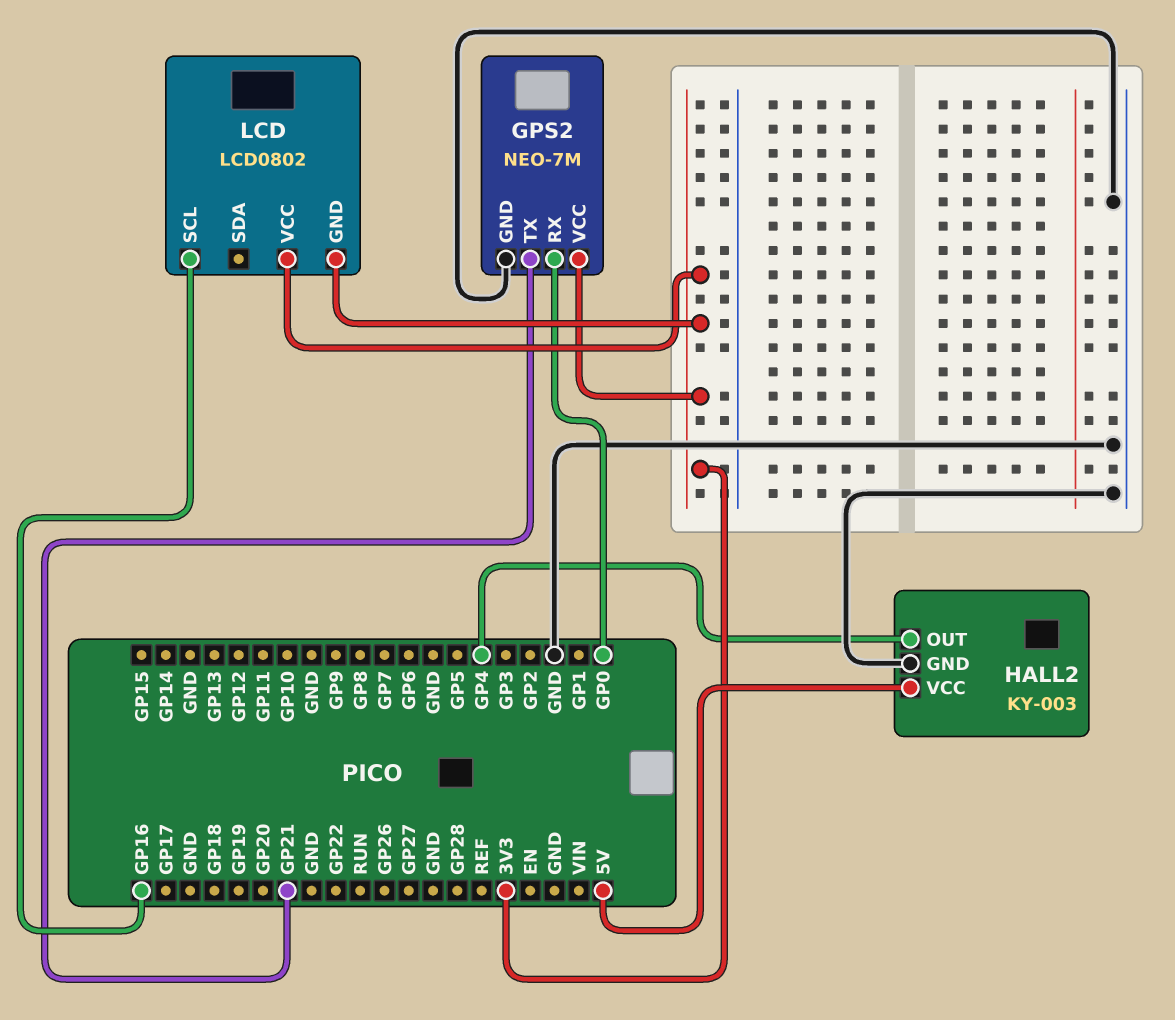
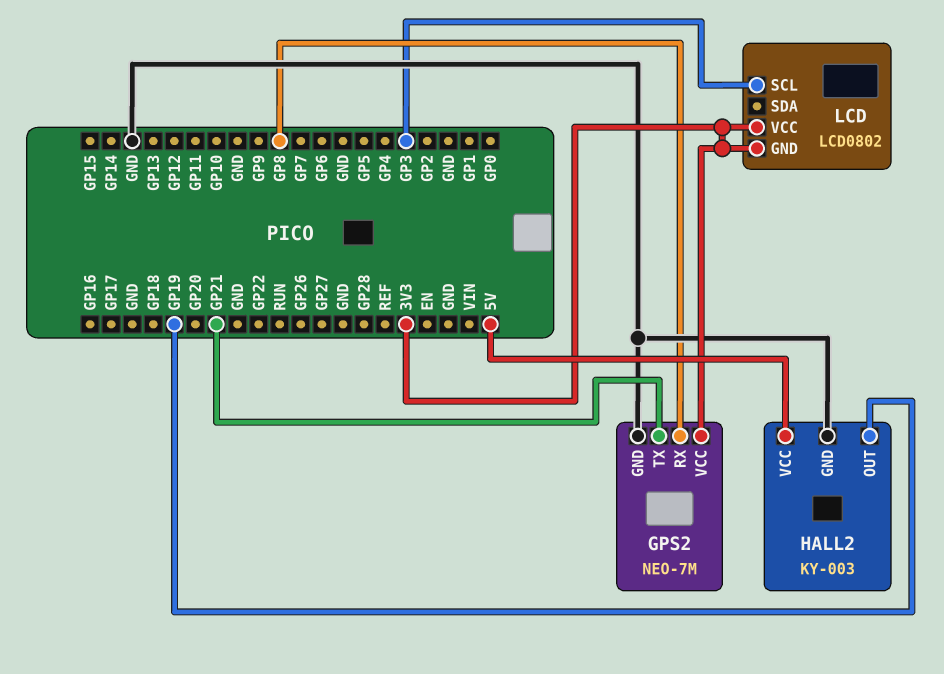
GPS2 pin RX: GP0 -> GP8
HALL2 pin OUT: GP4 -> GP19
LCD pin SCL: GP16 -> GP3

